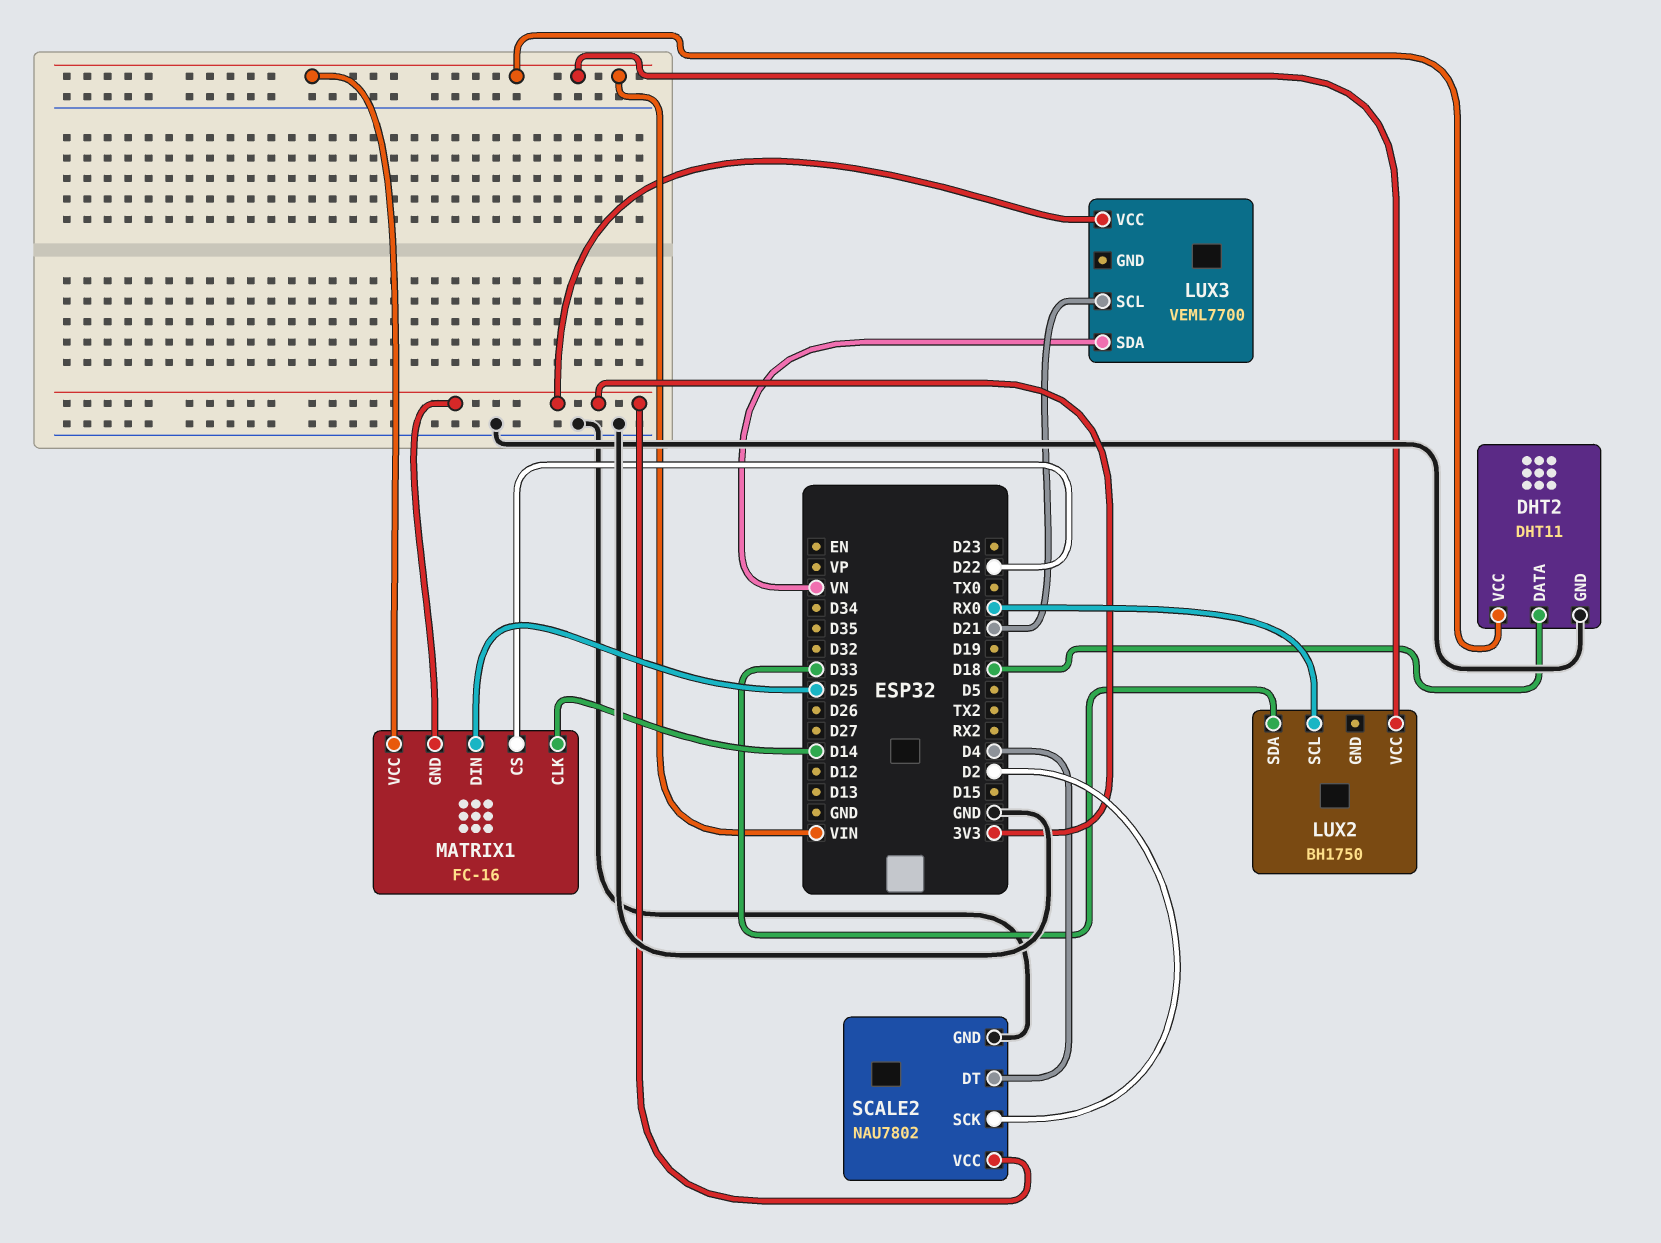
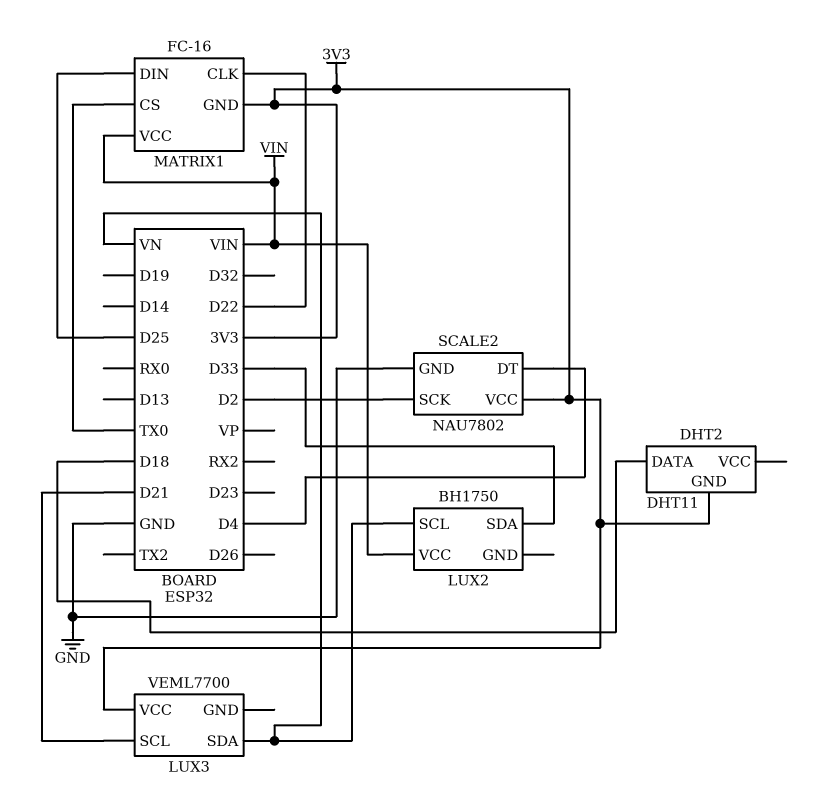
DHT2 pin GND: GND -> 3V3
DHT2 pin VCC: VIN -> none
LUX2 pin SCL: RX0 -> VN
MATRIX1 pin CLK: D14 -> D22
MATRIX1 pin CS: D22 -> TX0

